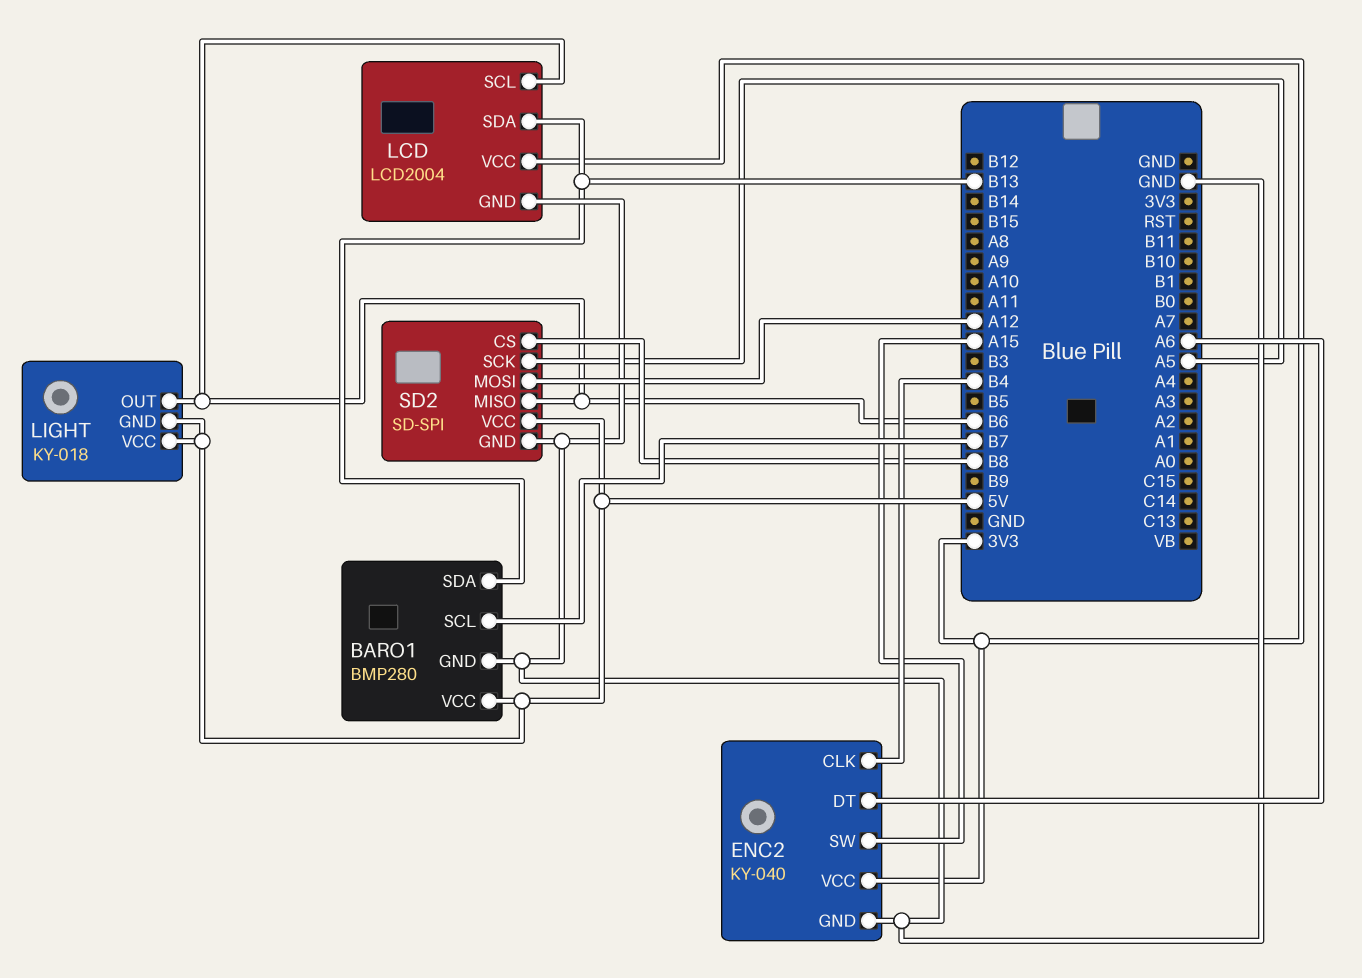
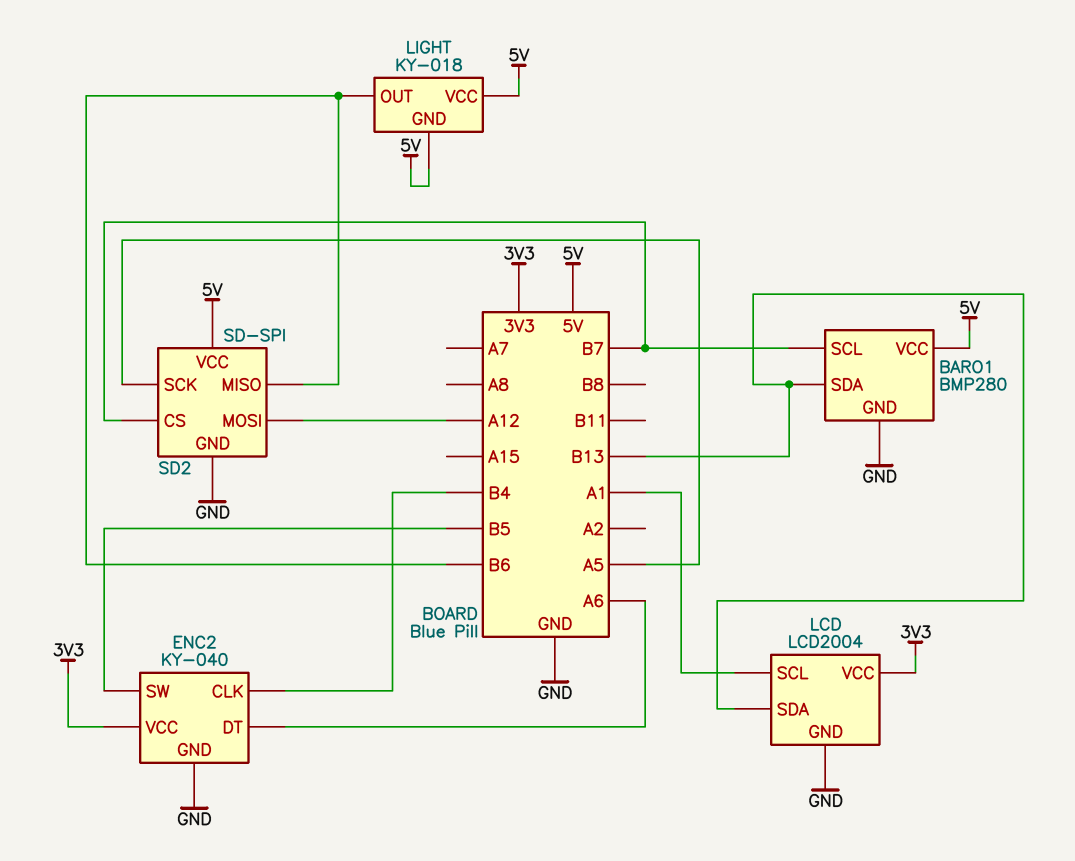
ENC2 pin SW: A15 -> B5
LCD pin SCL: B6 -> A1
SD2 pin CS: B8 -> B7

